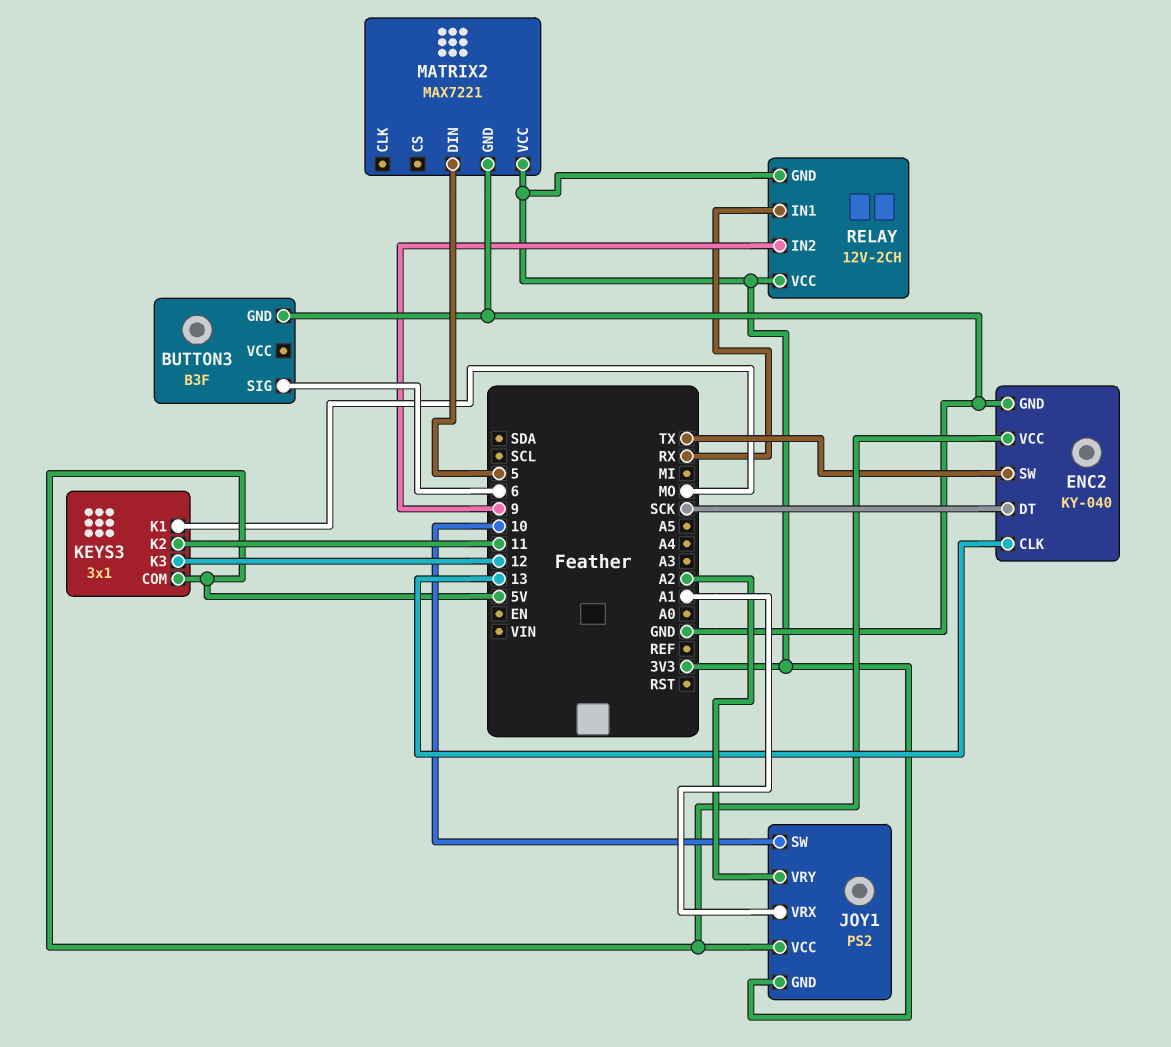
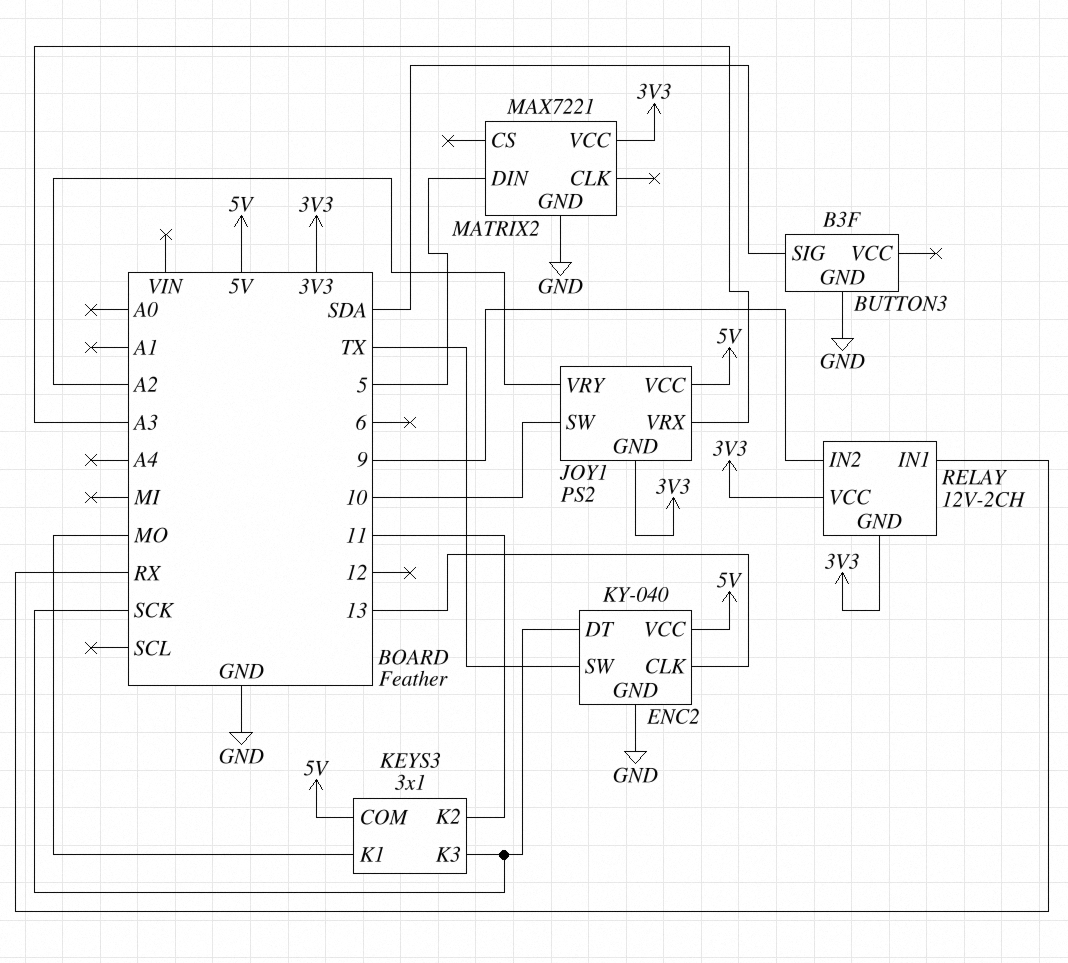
BUTTON3 pin SIG: 6 -> SDA
JOY1 pin VRX: A1 -> A3
KEYS3 pin K3: 12 -> SCK

